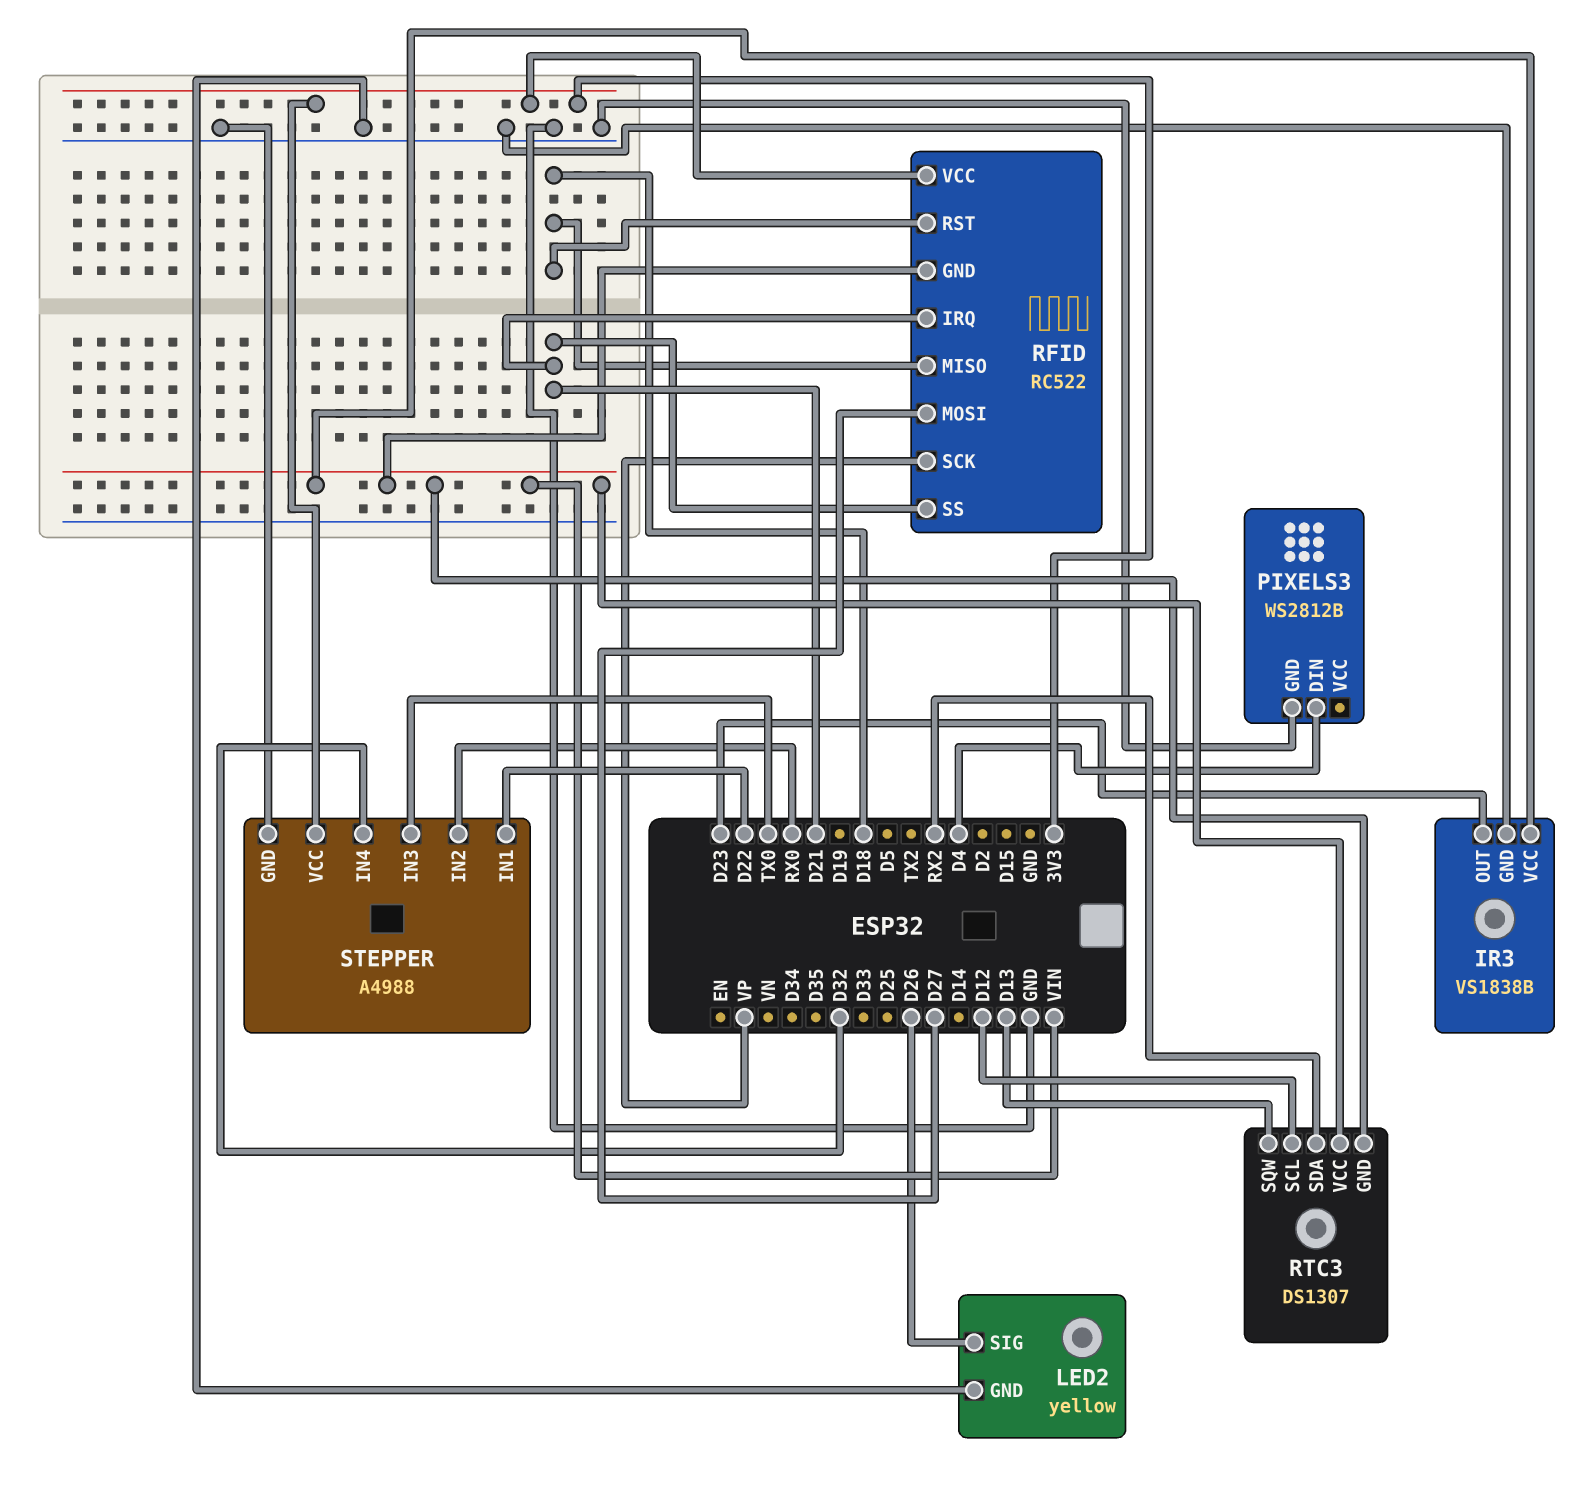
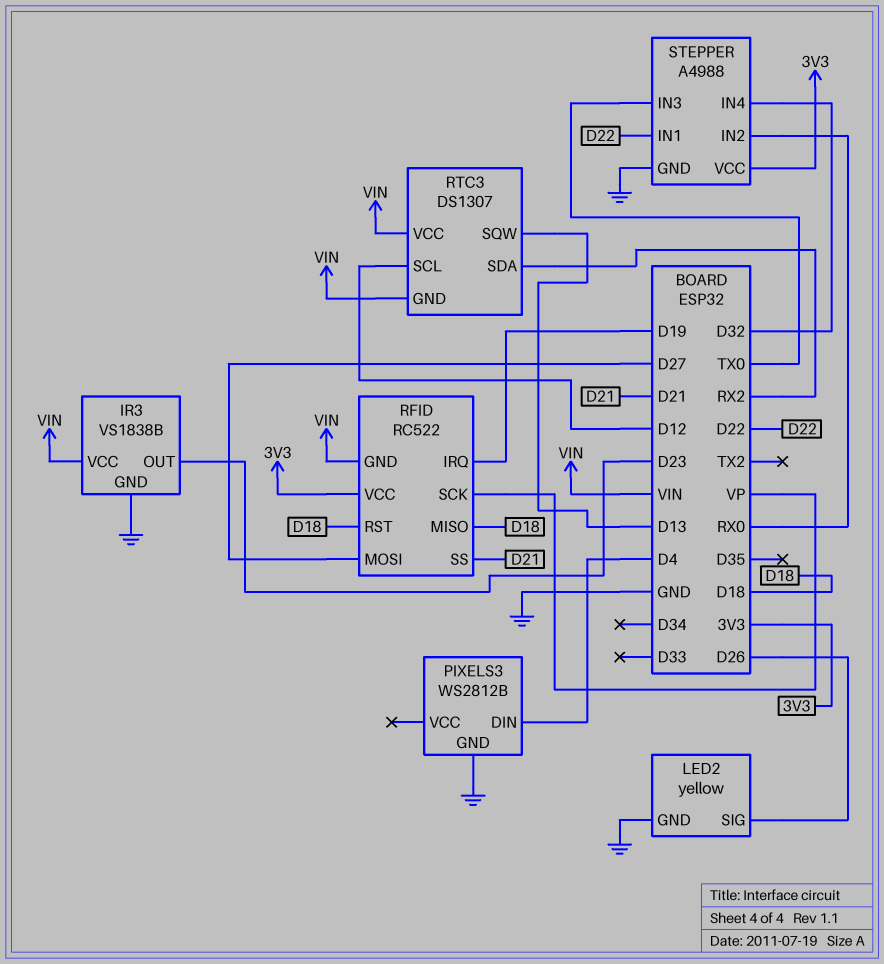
RFID pin IRQ: D21 -> D19

